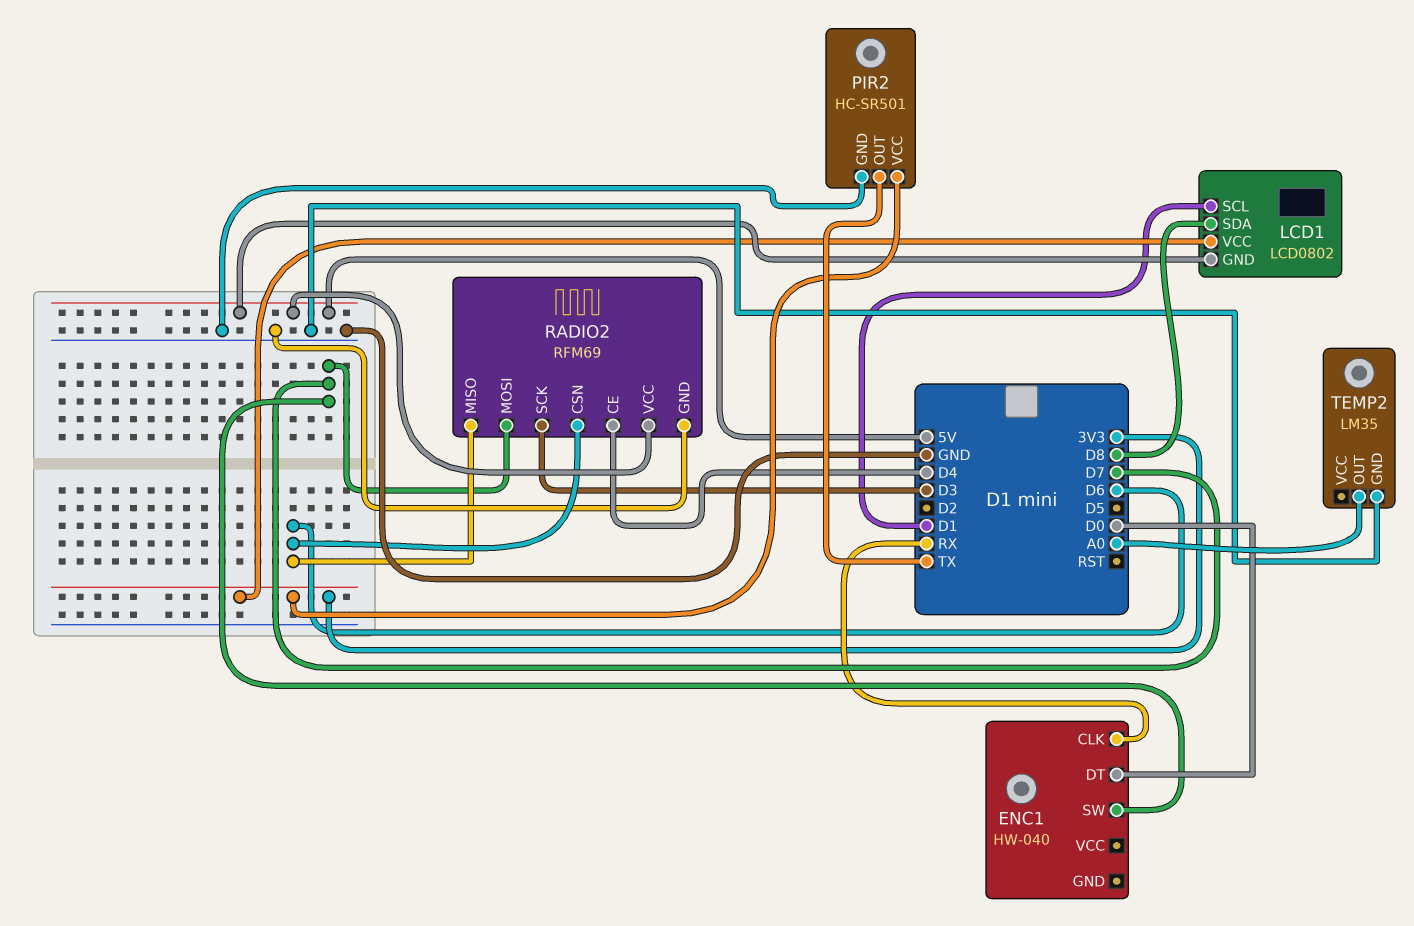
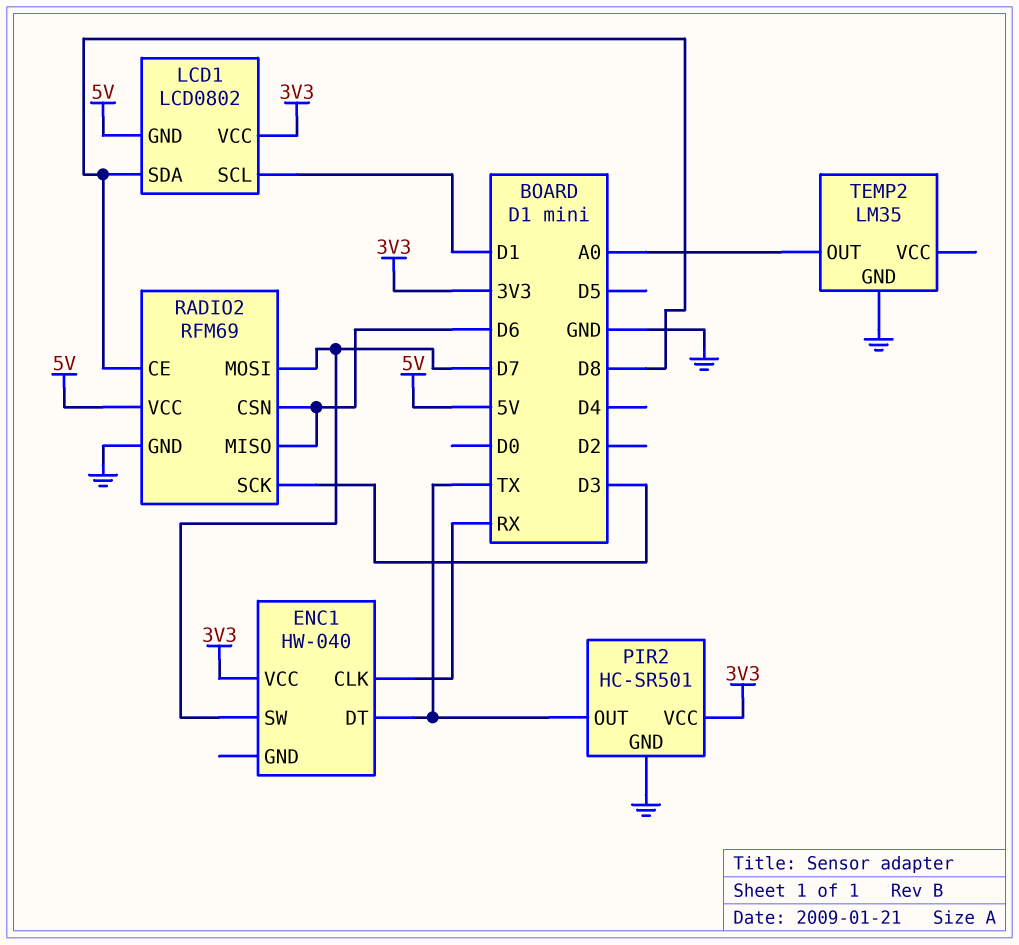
ENC1 pin DT: D0 -> TX
ENC1 pin VCC: none -> 3V3
RADIO2 pin CE: D4 -> D8

